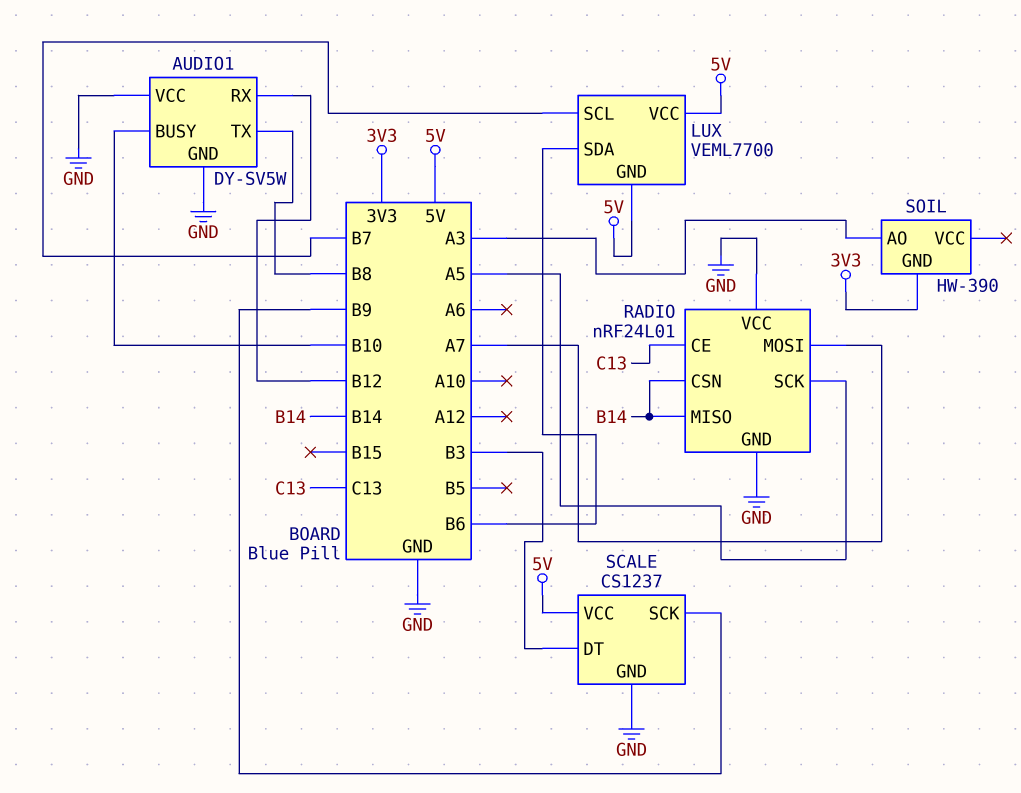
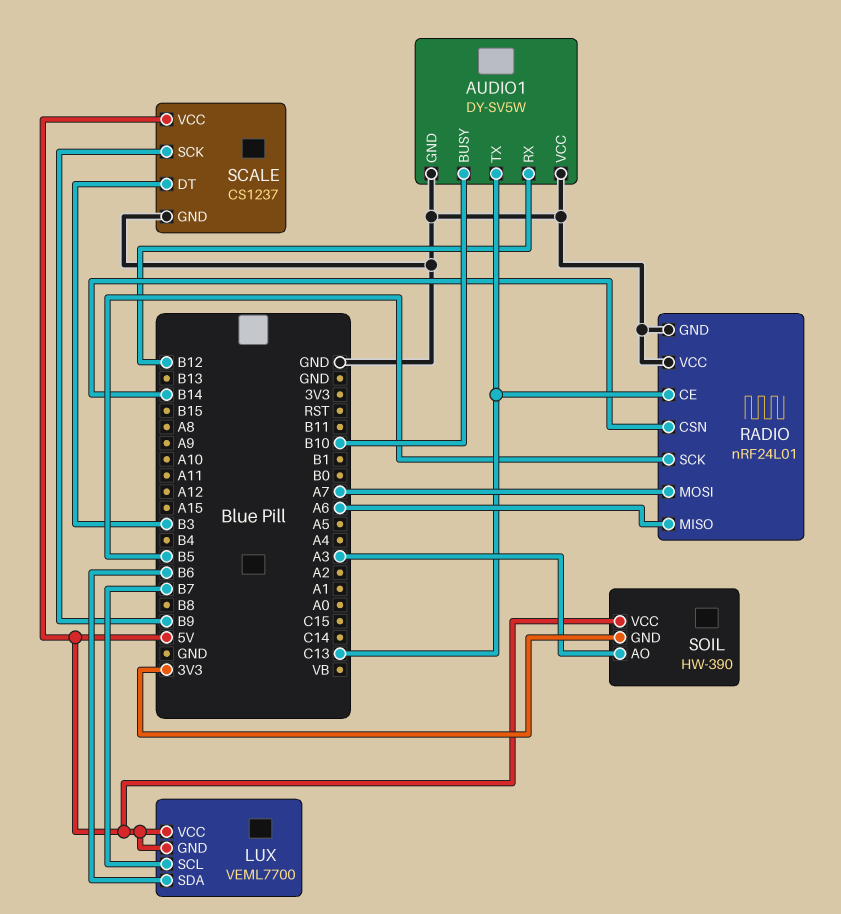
AUDIO1 pin TX: B8 -> C13
RADIO pin MISO: B14 -> A6
RADIO pin SCK: A5 -> B5
SOIL pin VCC: none -> 5V

